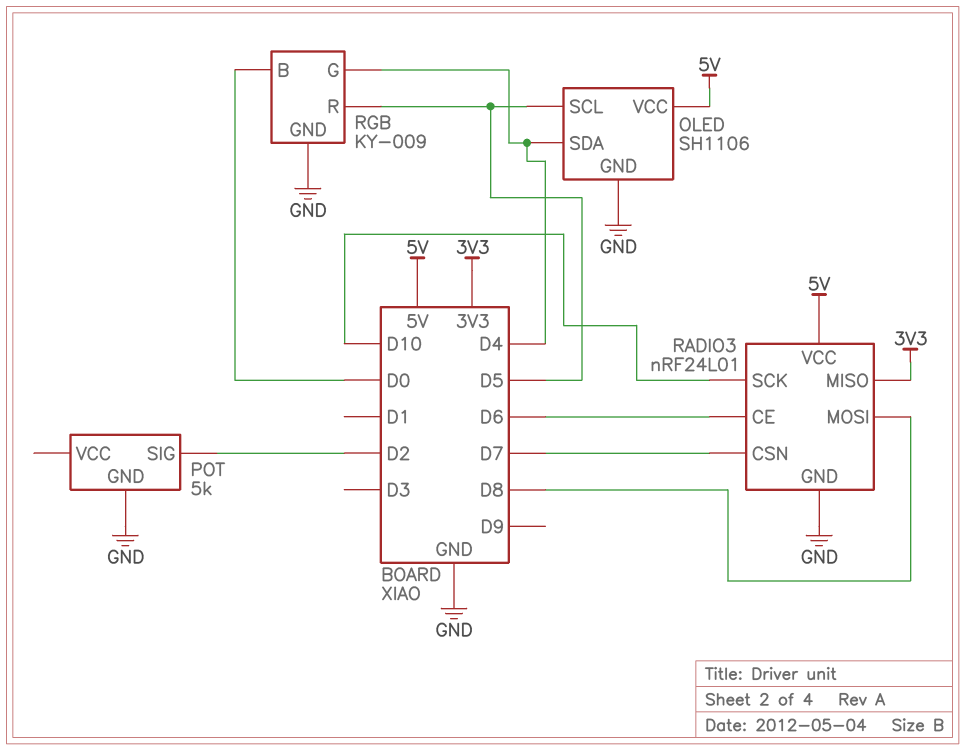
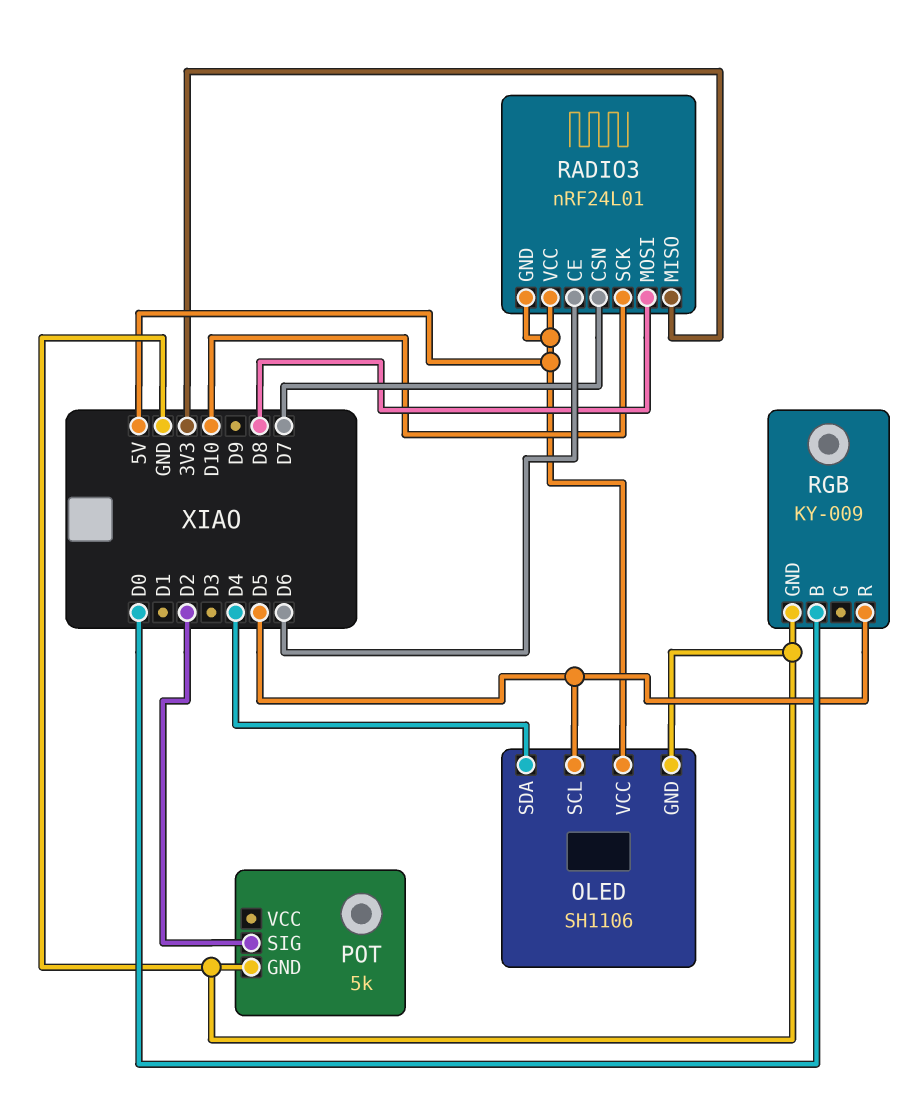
RADIO3 pin GND: GND -> 5V
RGB pin G: D4 -> none

